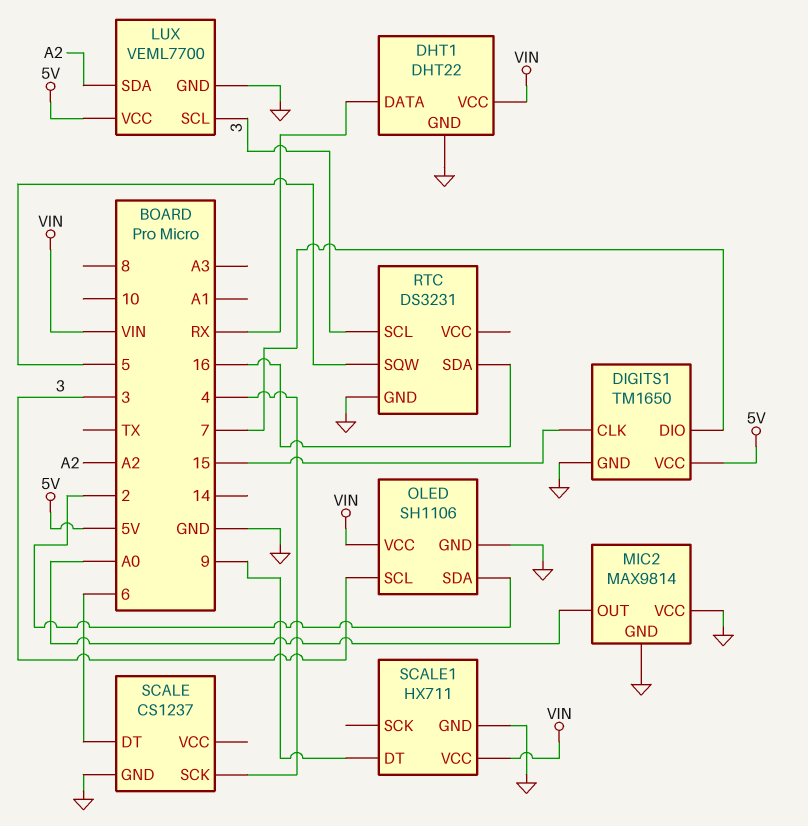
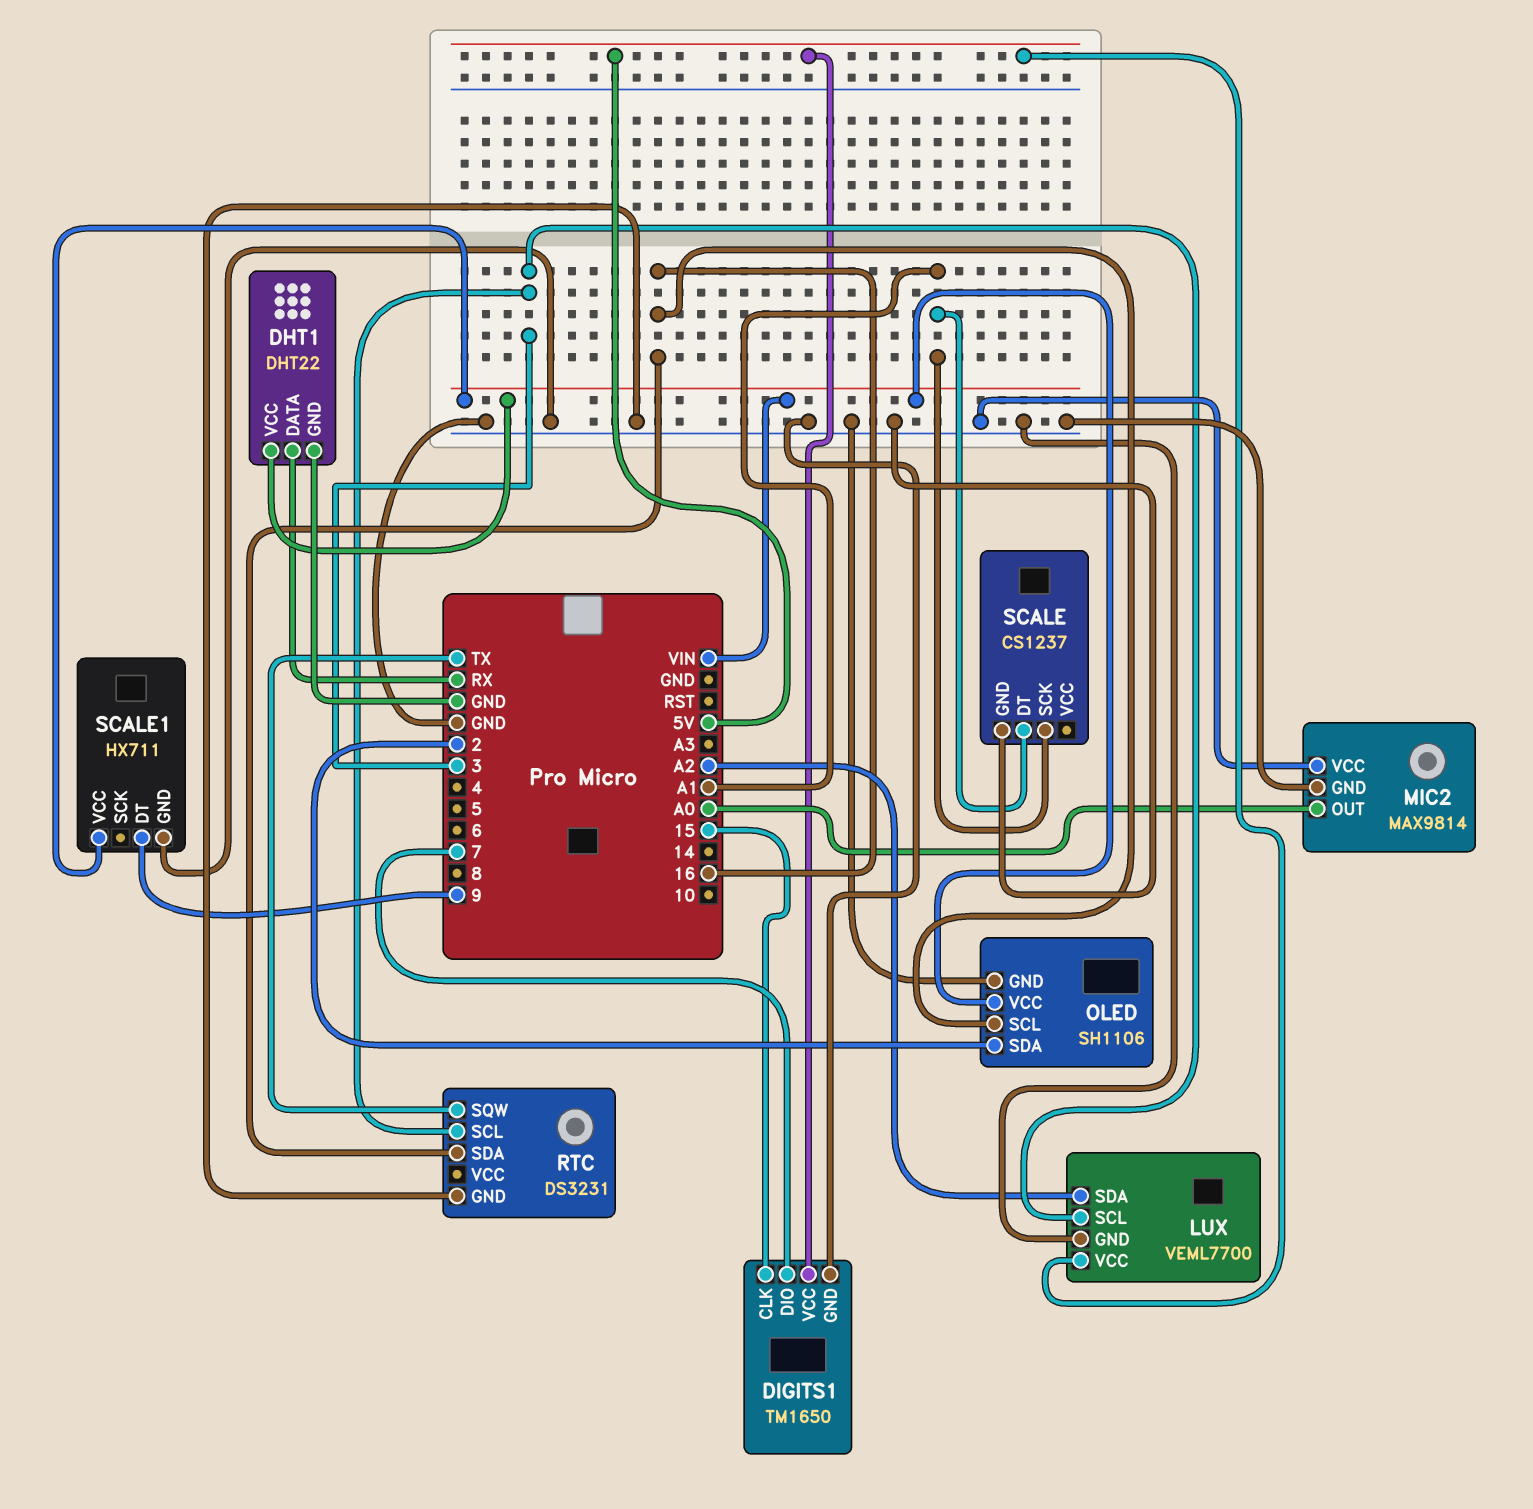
OLED pin SCL: 3 -> 16
RTC pin SQW: 5 -> TX
SCALE pin DT: 6 -> A1
SCALE pin SCK: 4 -> A1

